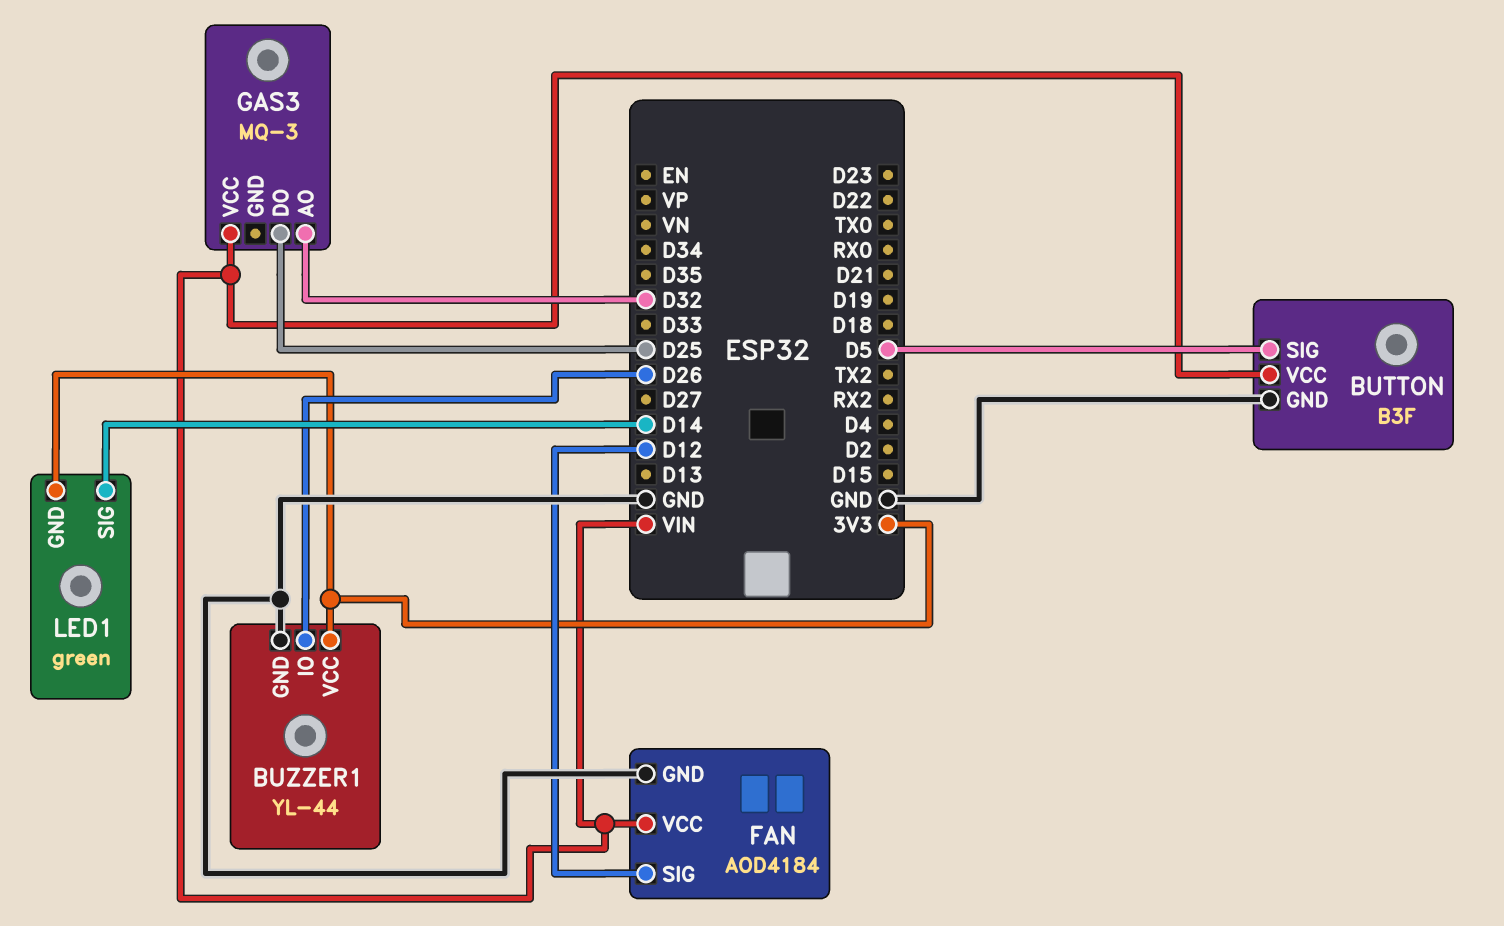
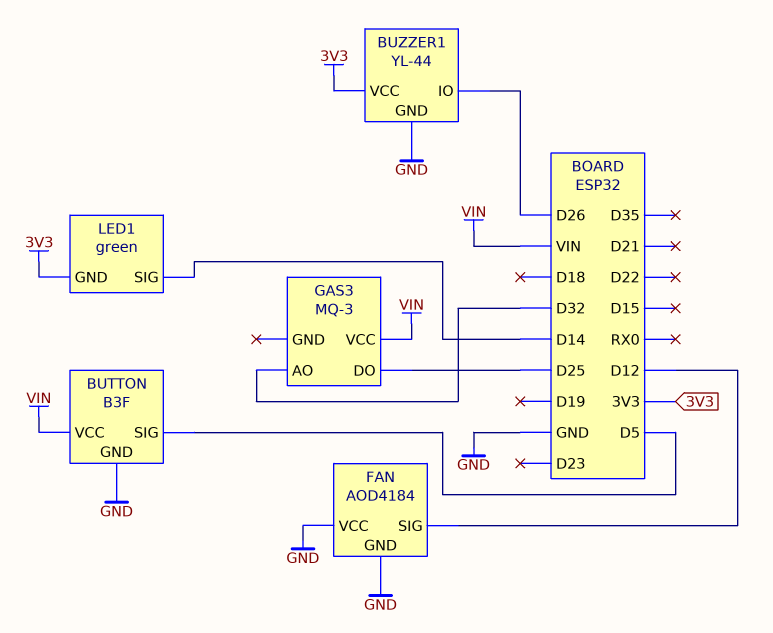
FAN pin VCC: VIN -> GND

